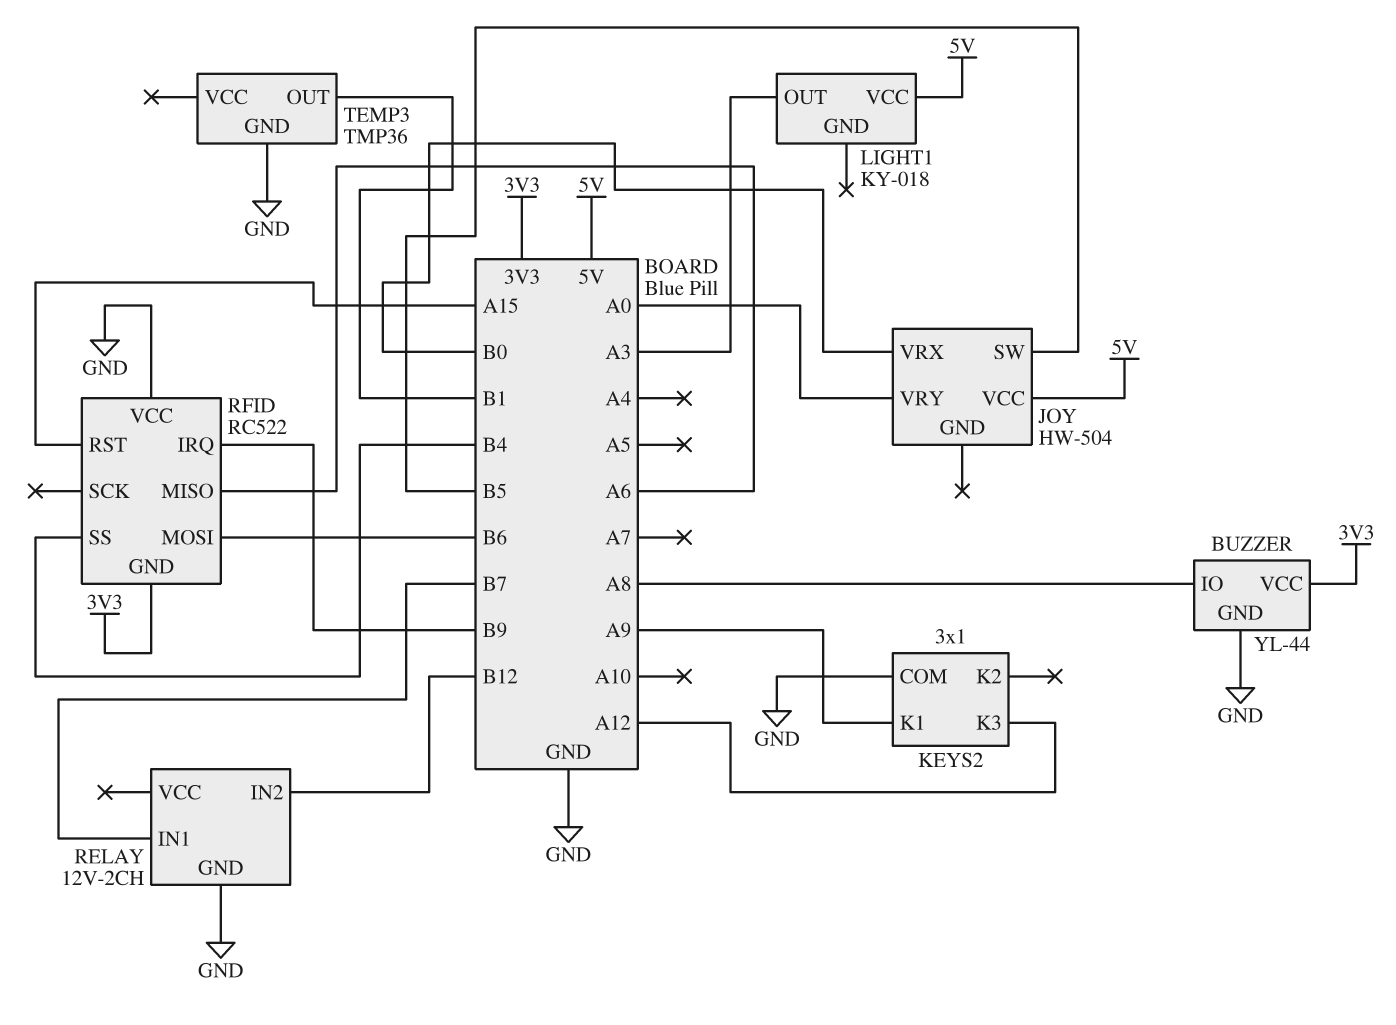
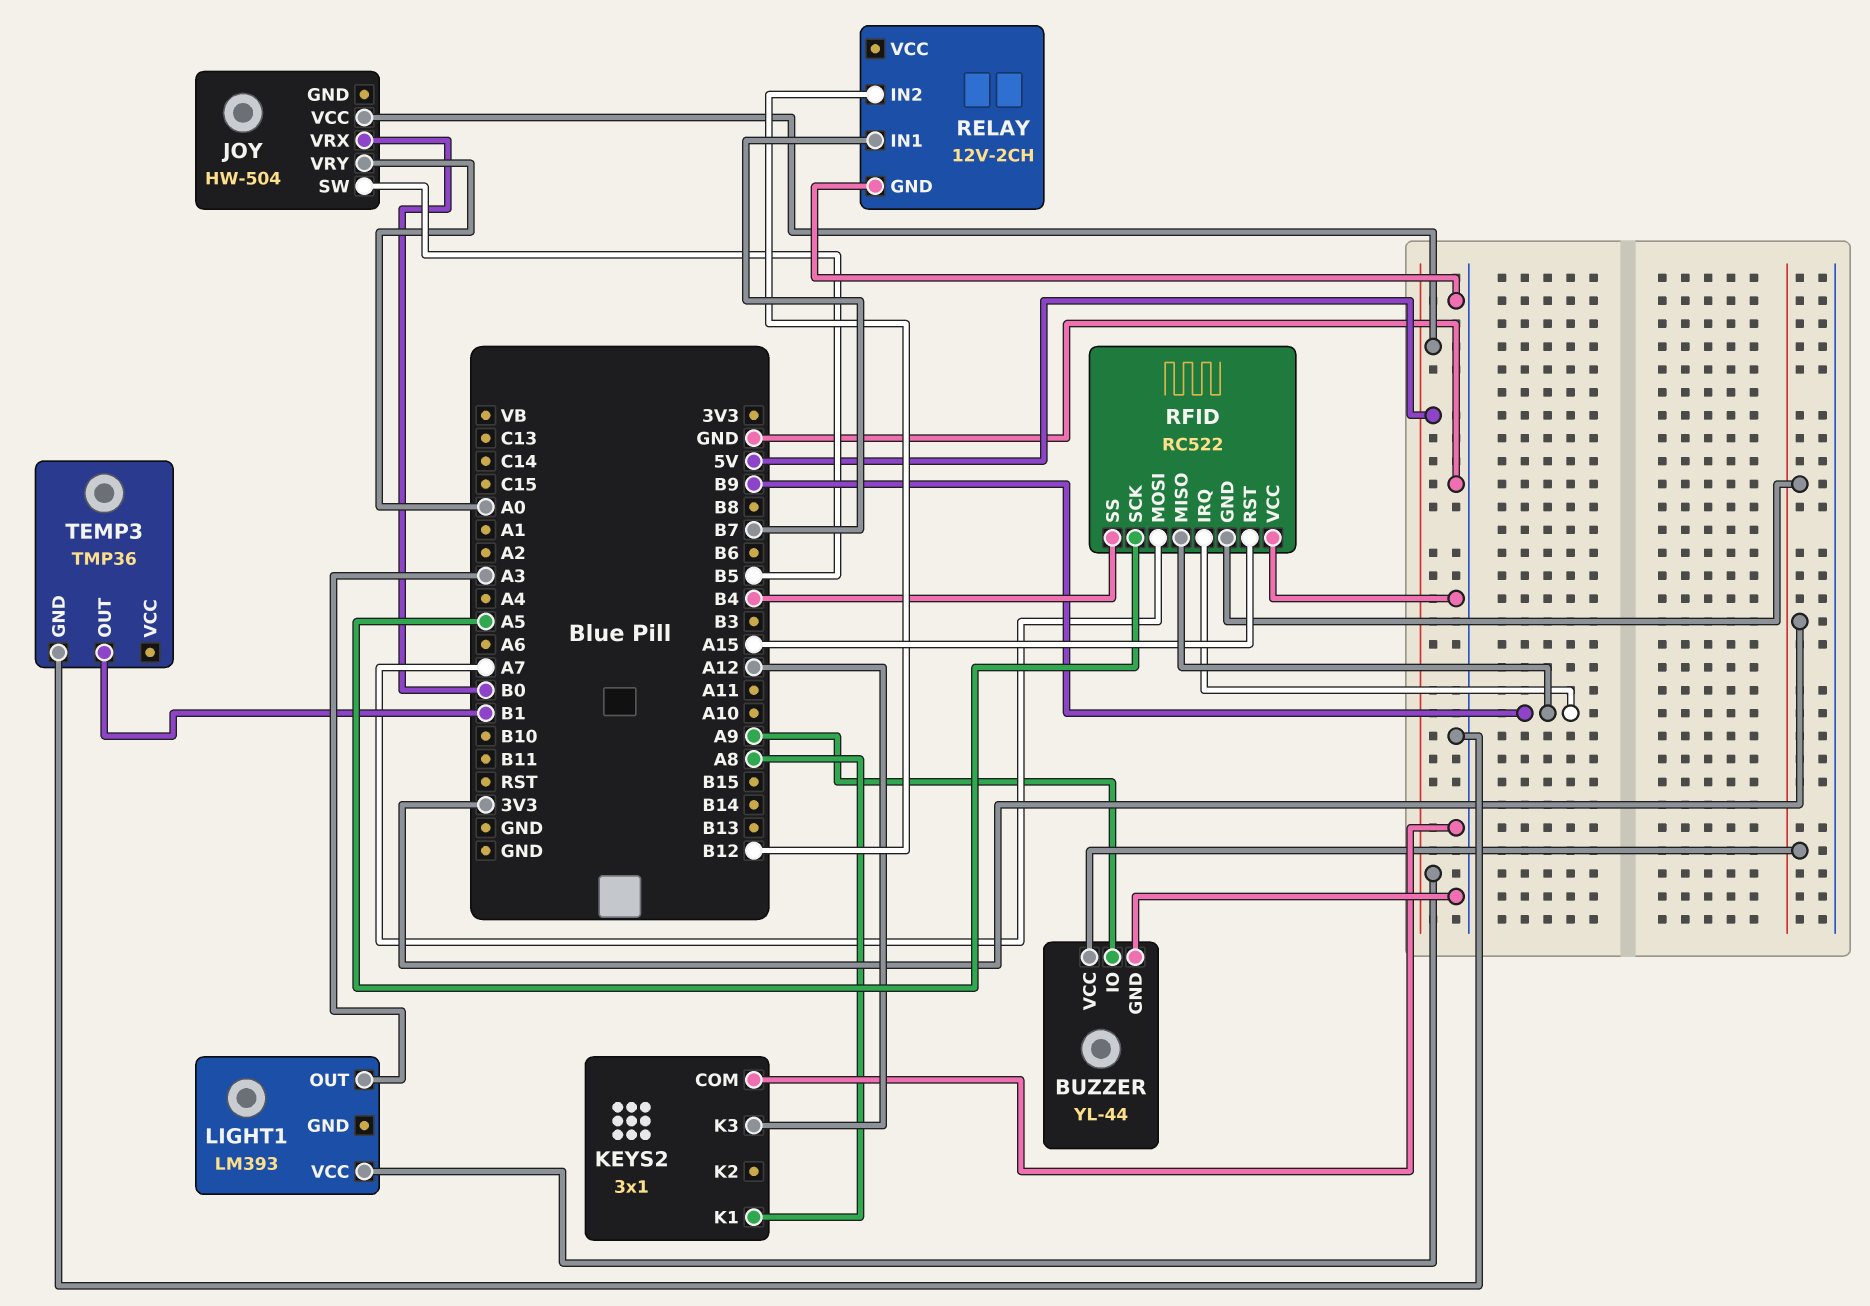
BUZZER pin IO: A8 -> A9
KEYS2 pin K1: A9 -> A8
LIGHT1: KY-018 -> LM393
RFID pin MISO: A6 -> B9
RFID pin MOSI: B6 -> A7
RFID pin SCK: none -> A5

